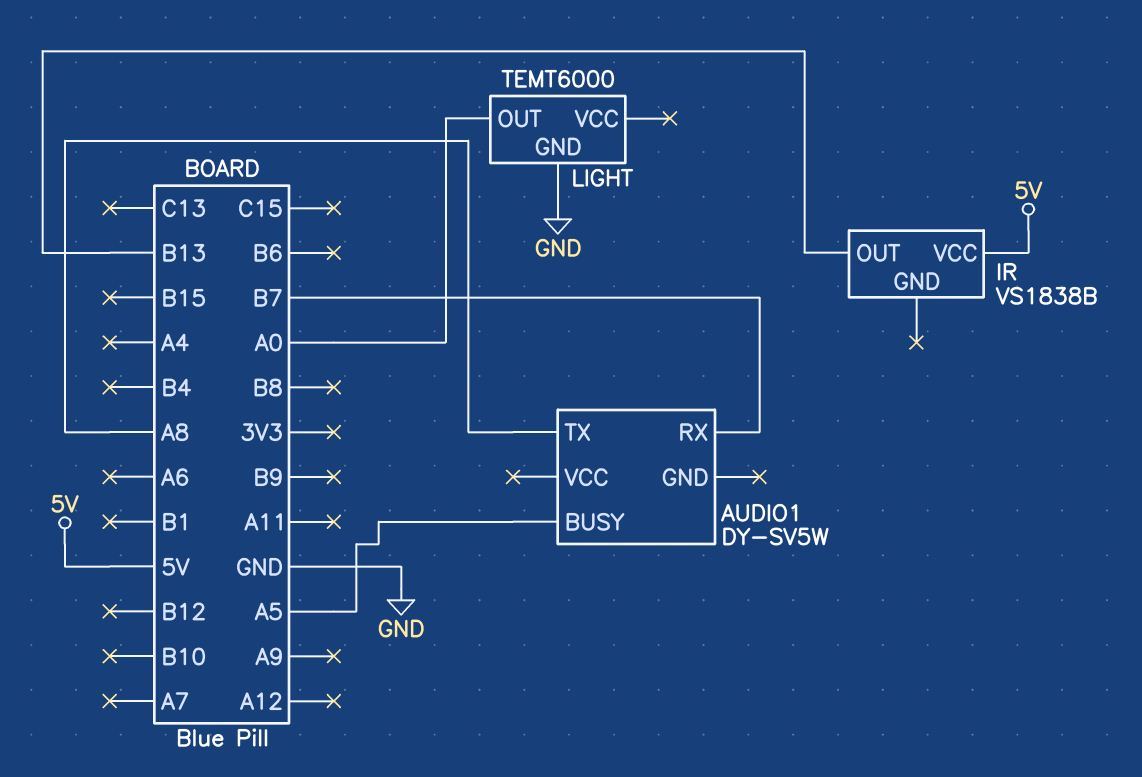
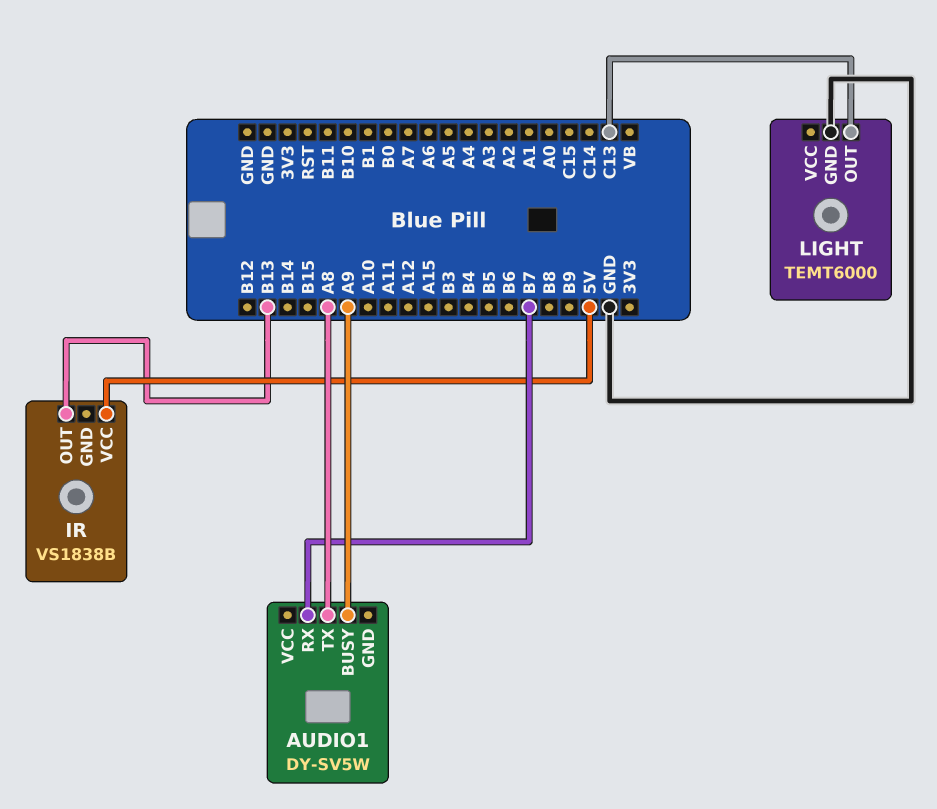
AUDIO1 pin BUSY: A5 -> A9
LIGHT pin OUT: A0 -> C13

